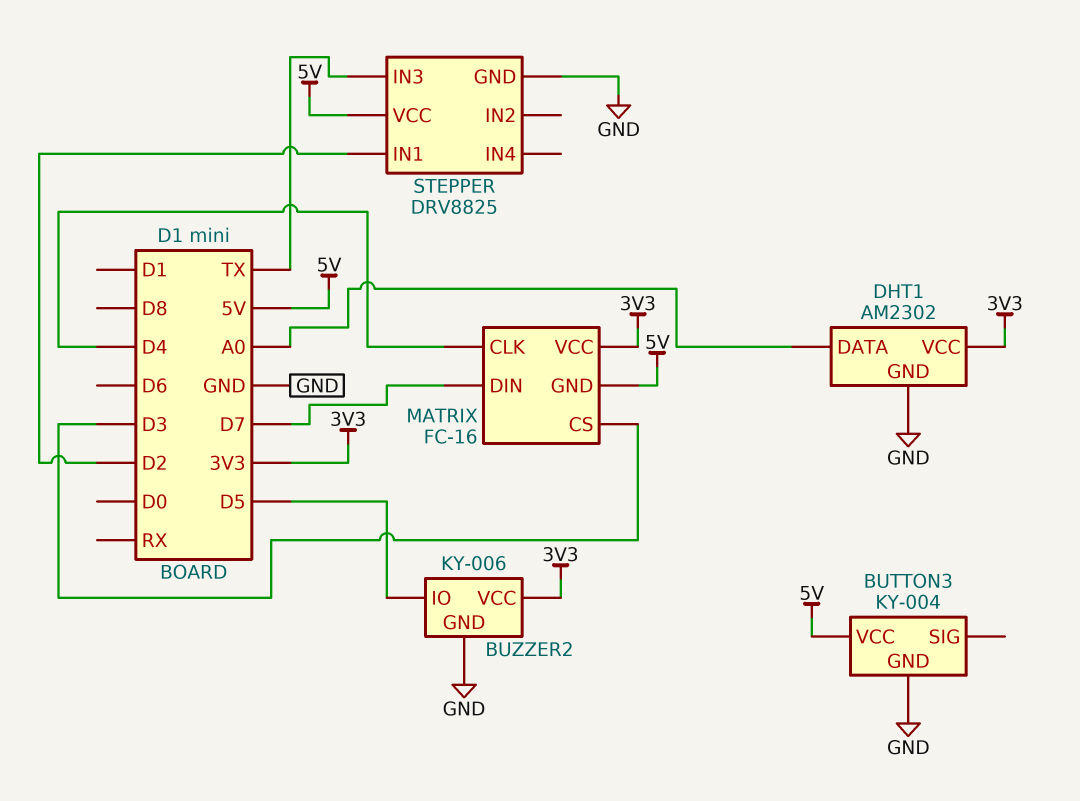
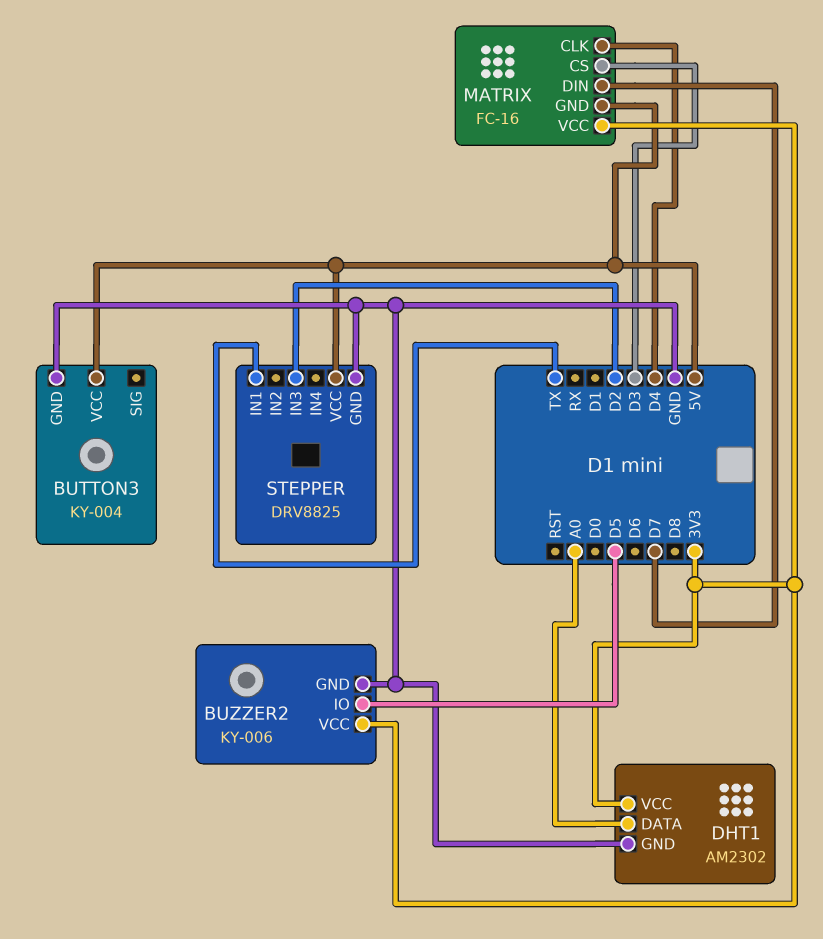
STEPPER pin IN1: D2 -> TX
STEPPER pin IN3: TX -> D2

